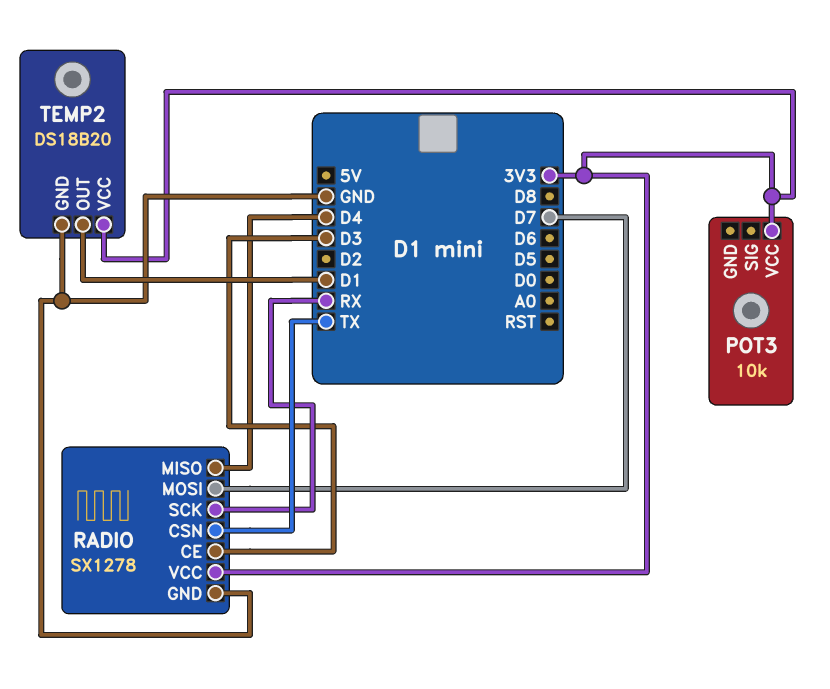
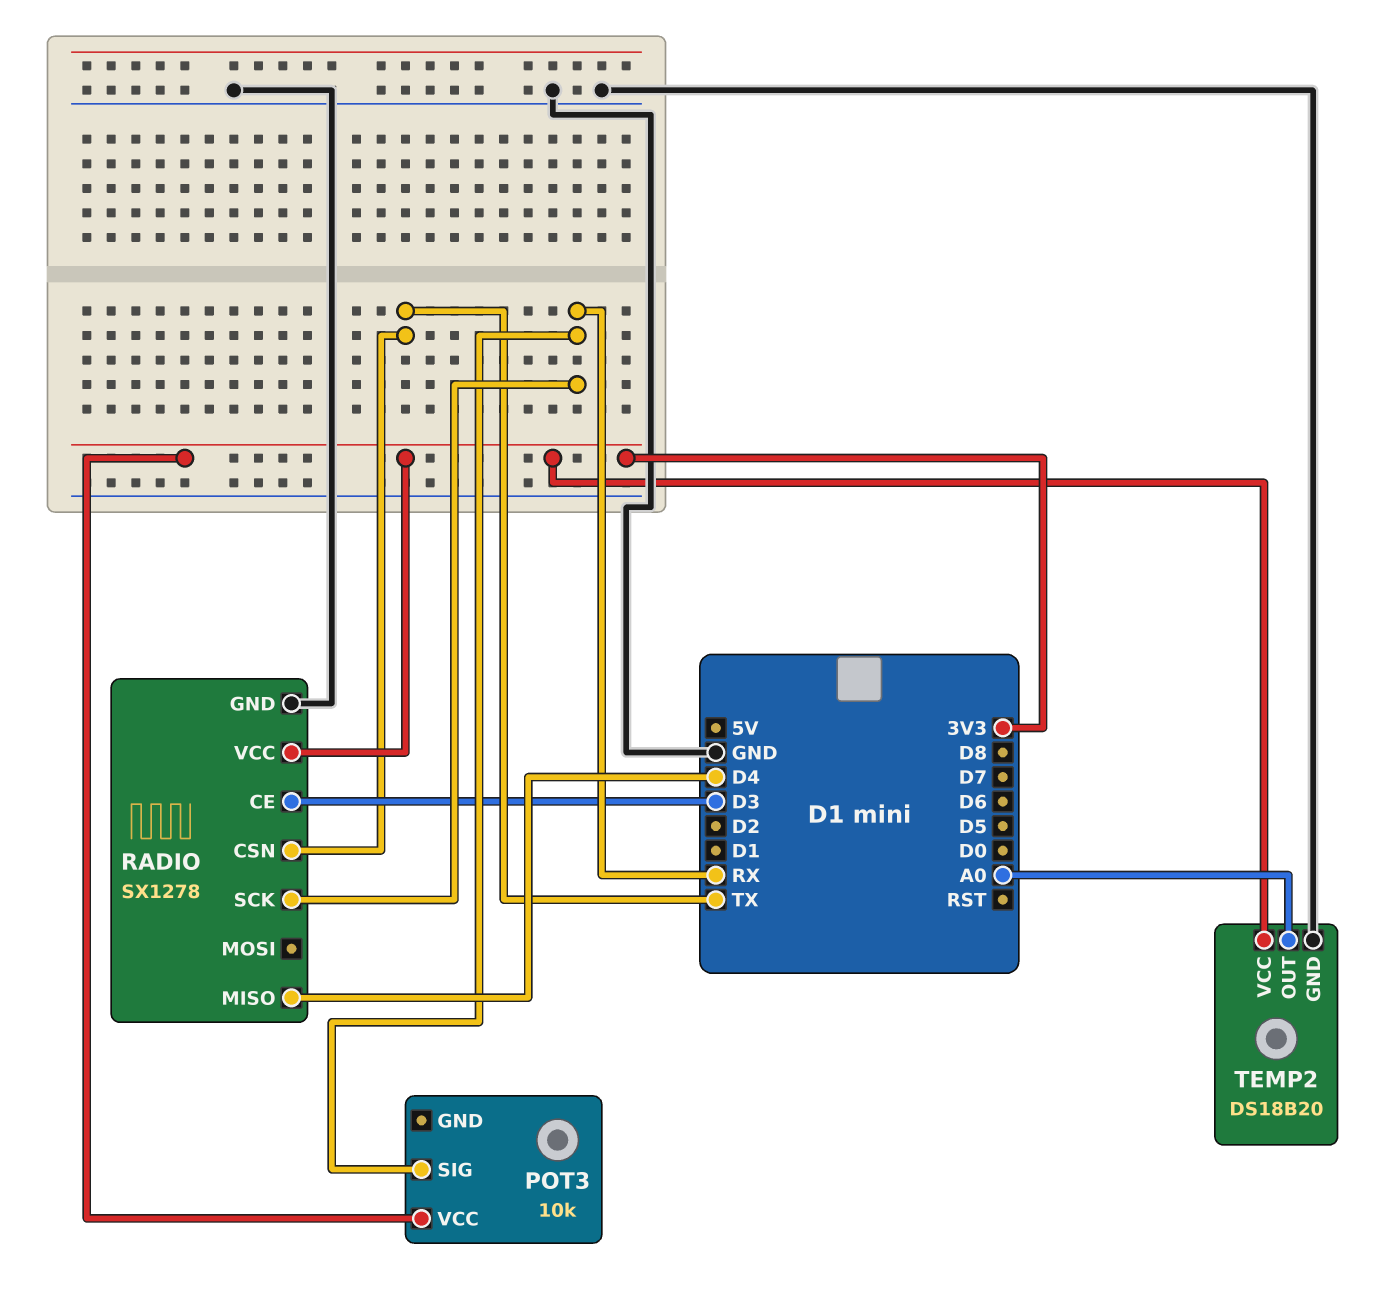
POT3 pin SIG: none -> RX
RADIO pin MOSI: D7 -> none
TEMP2 pin OUT: D1 -> A0

